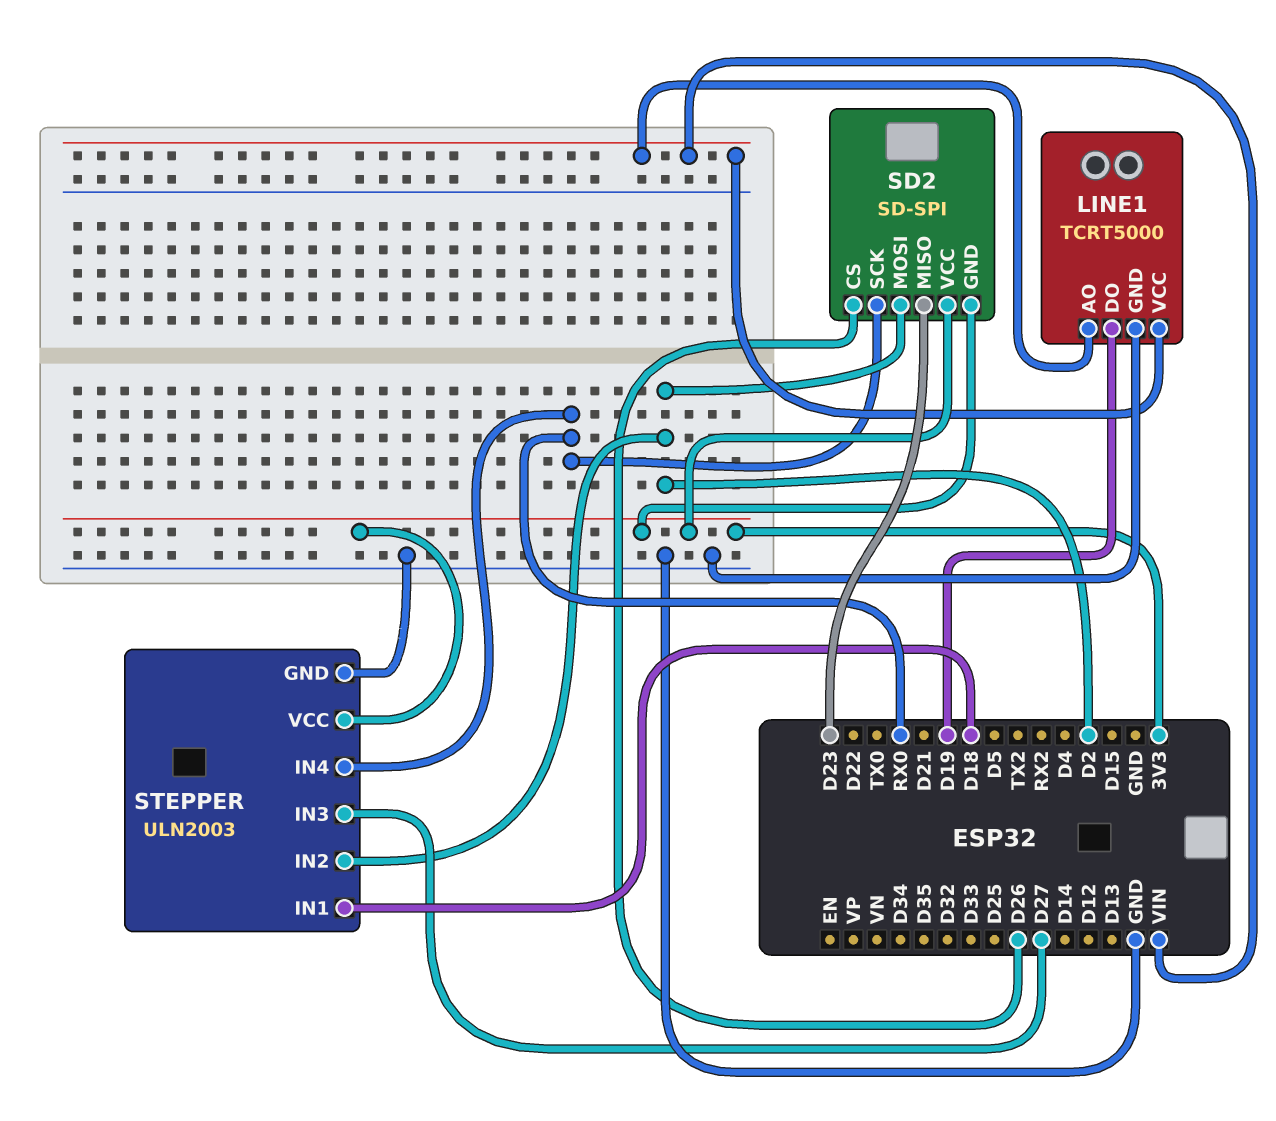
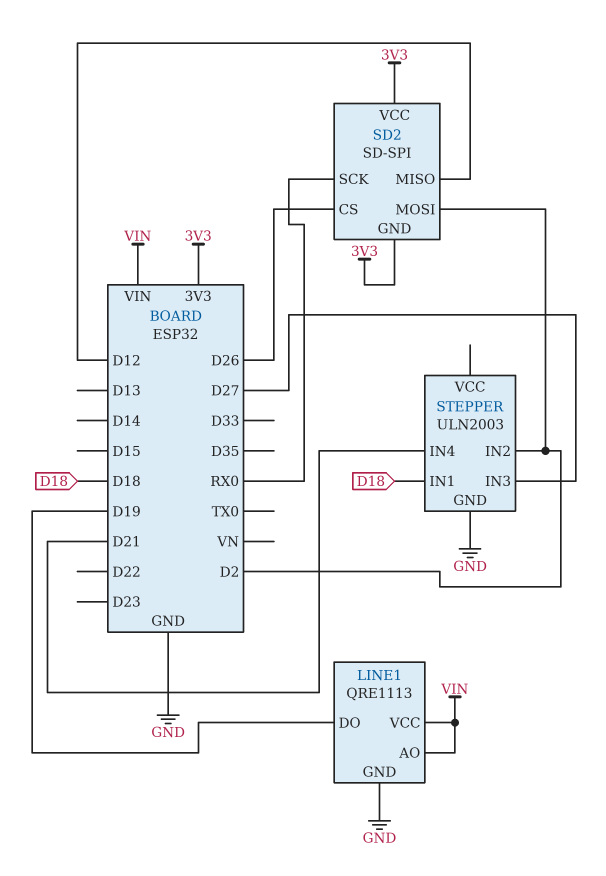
LINE1: TCRT5000 -> QRE1113
SD2 pin MISO: D23 -> D12
STEPPER pin IN4: RX0 -> D21
STEPPER pin VCC: 3V3 -> none

